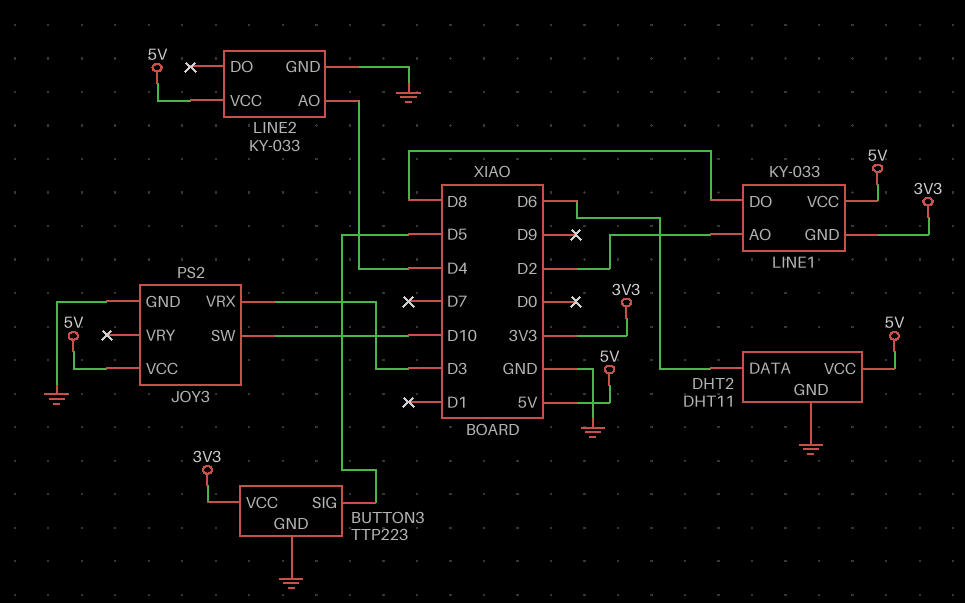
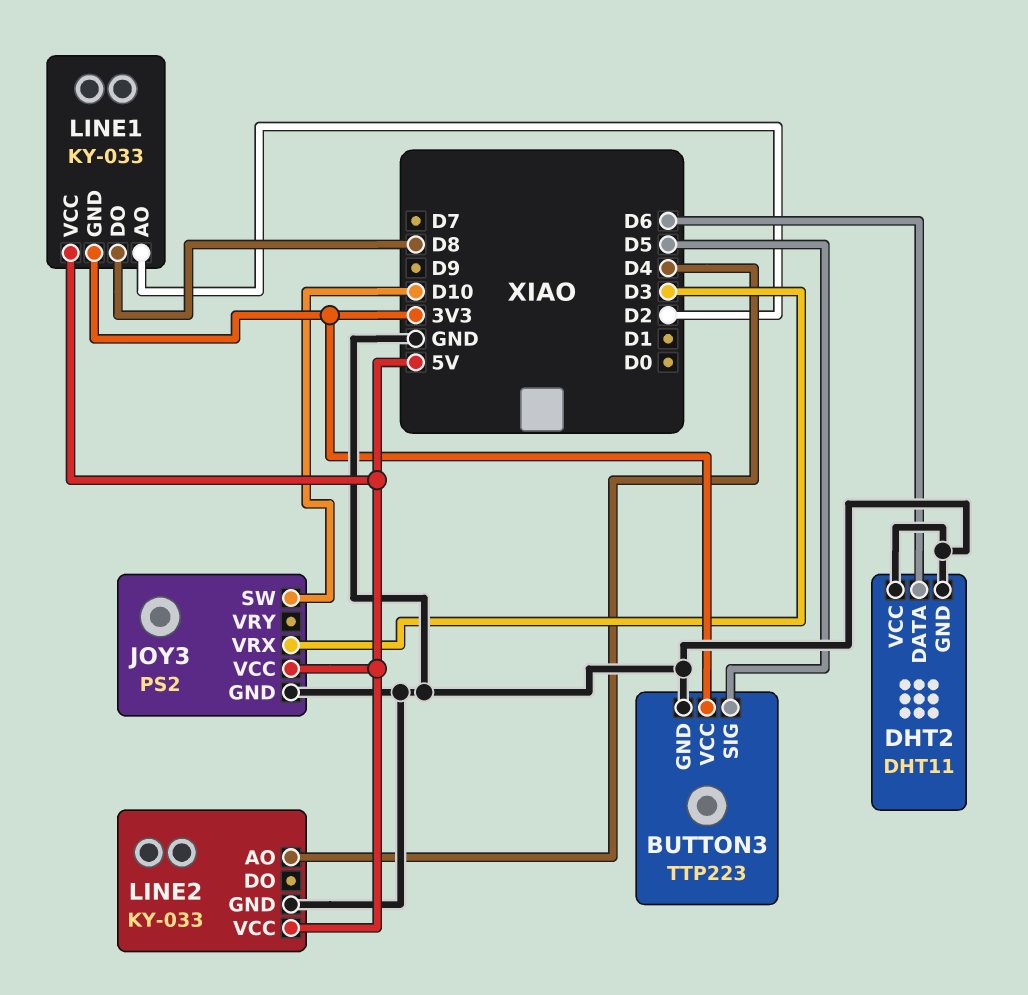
DHT2 pin VCC: 5V -> GND

